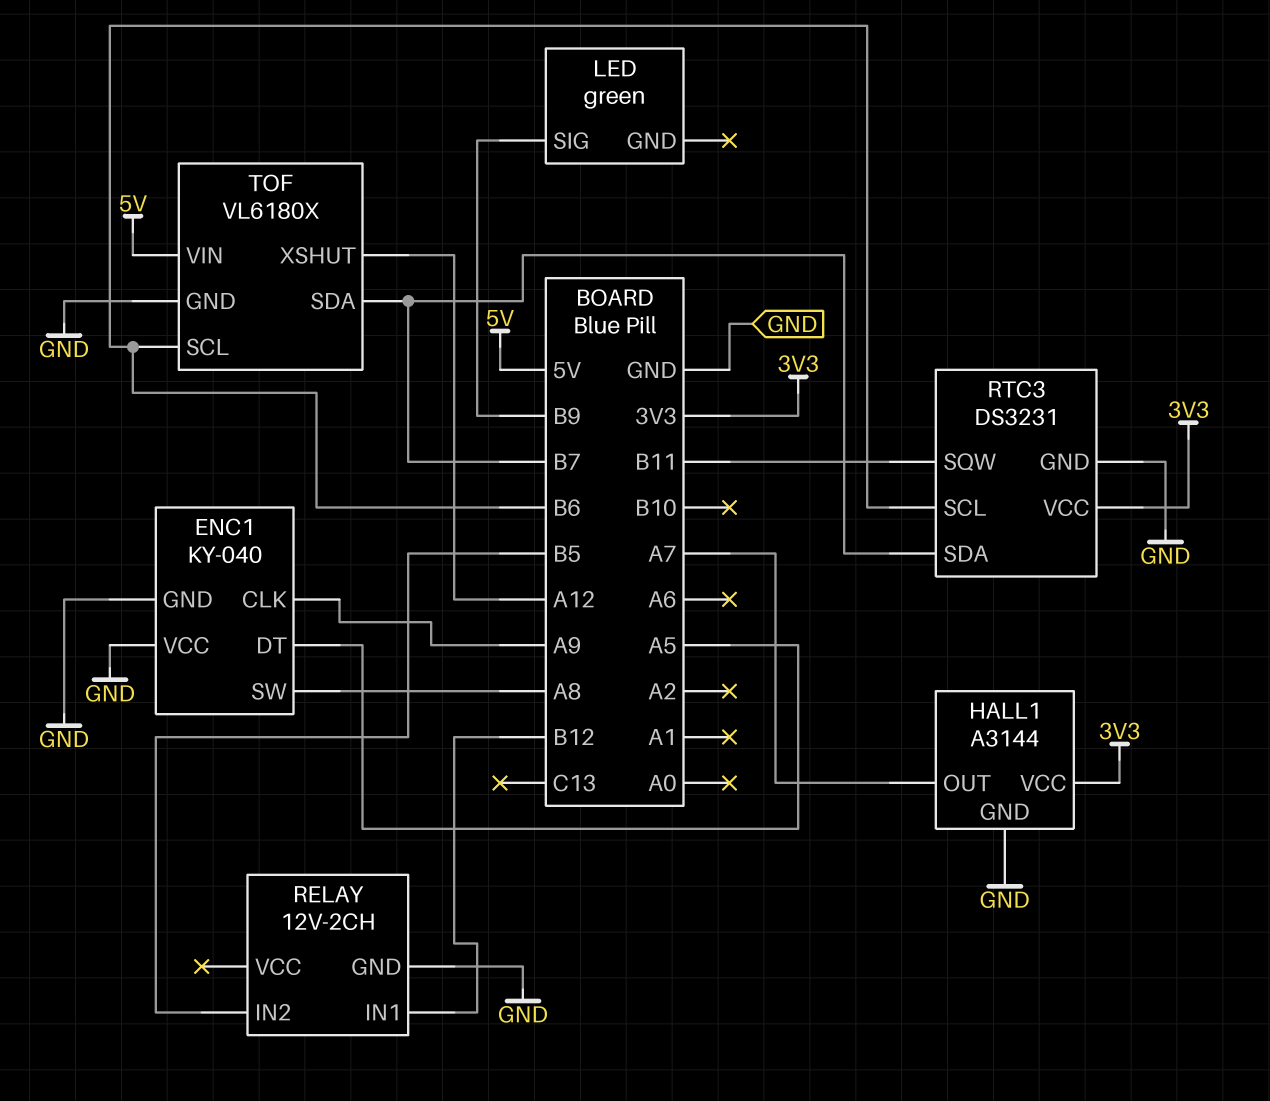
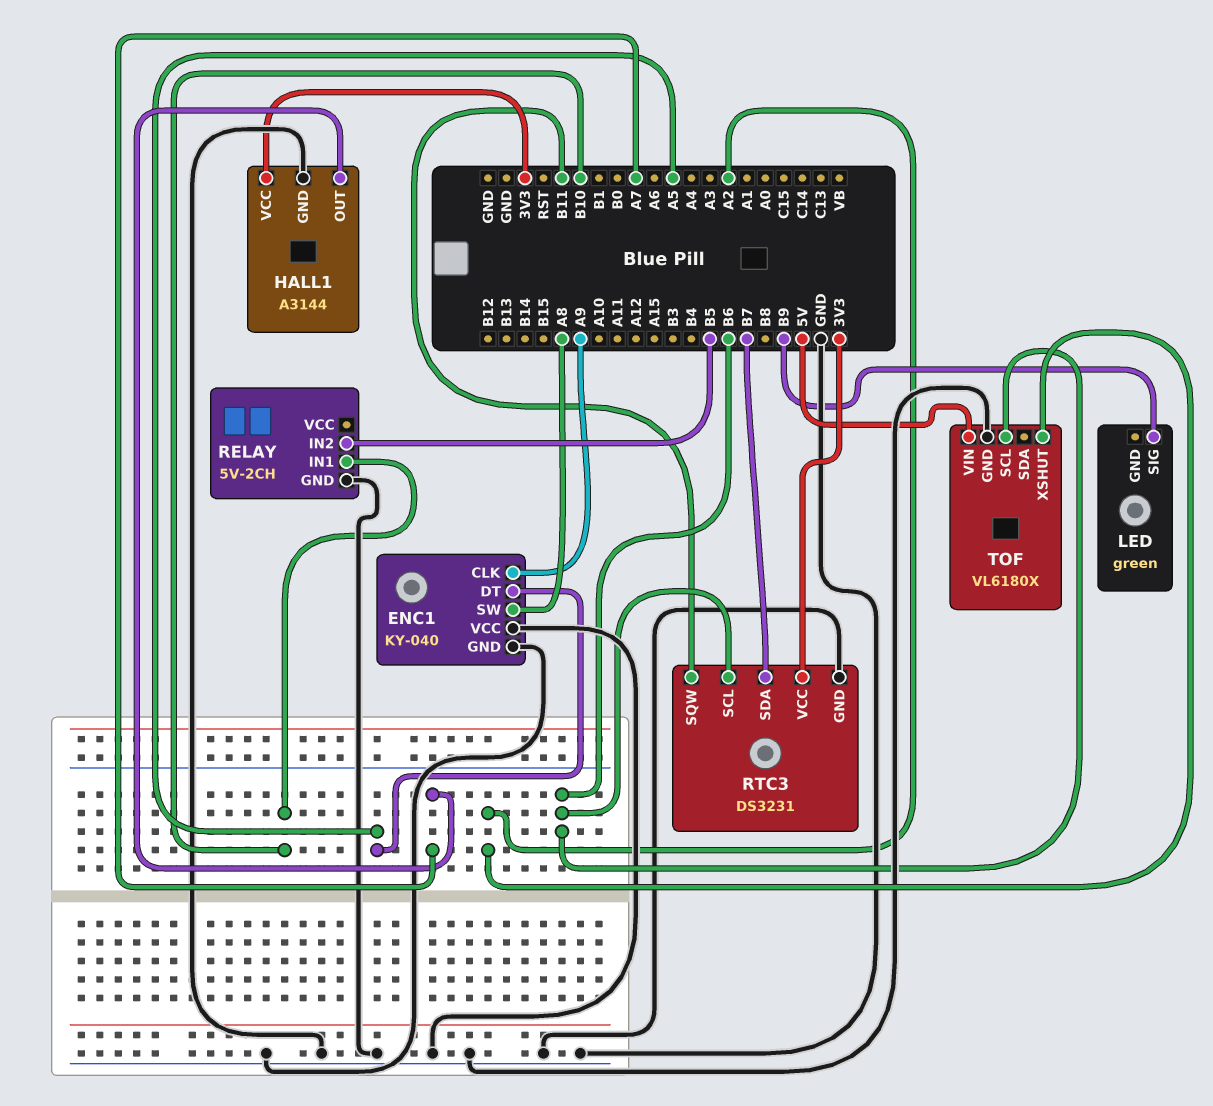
RELAY: 12V-2CH -> 5V-2CH
RELAY pin IN1: B12 -> B10
TOF pin SDA: B7 -> none
TOF pin XSHUT: A12 -> A2

